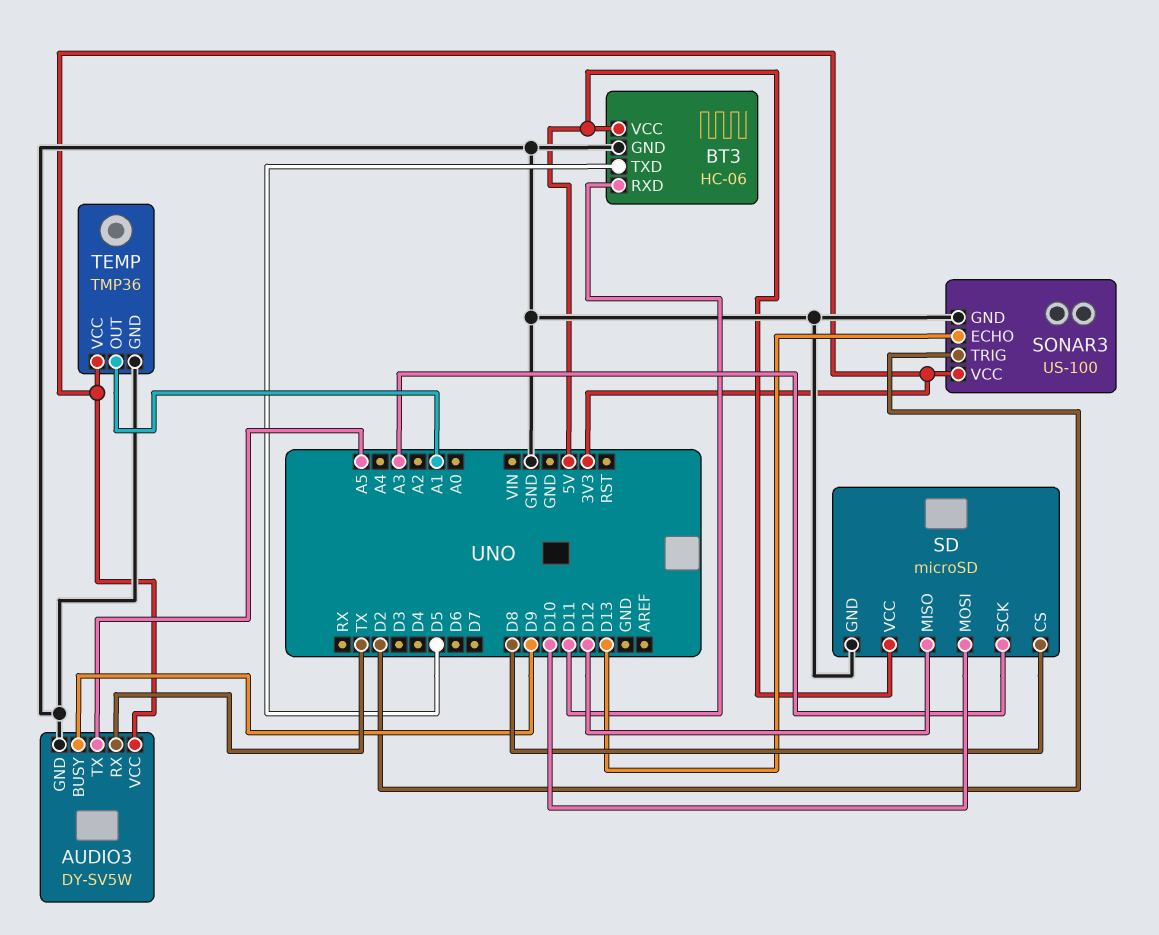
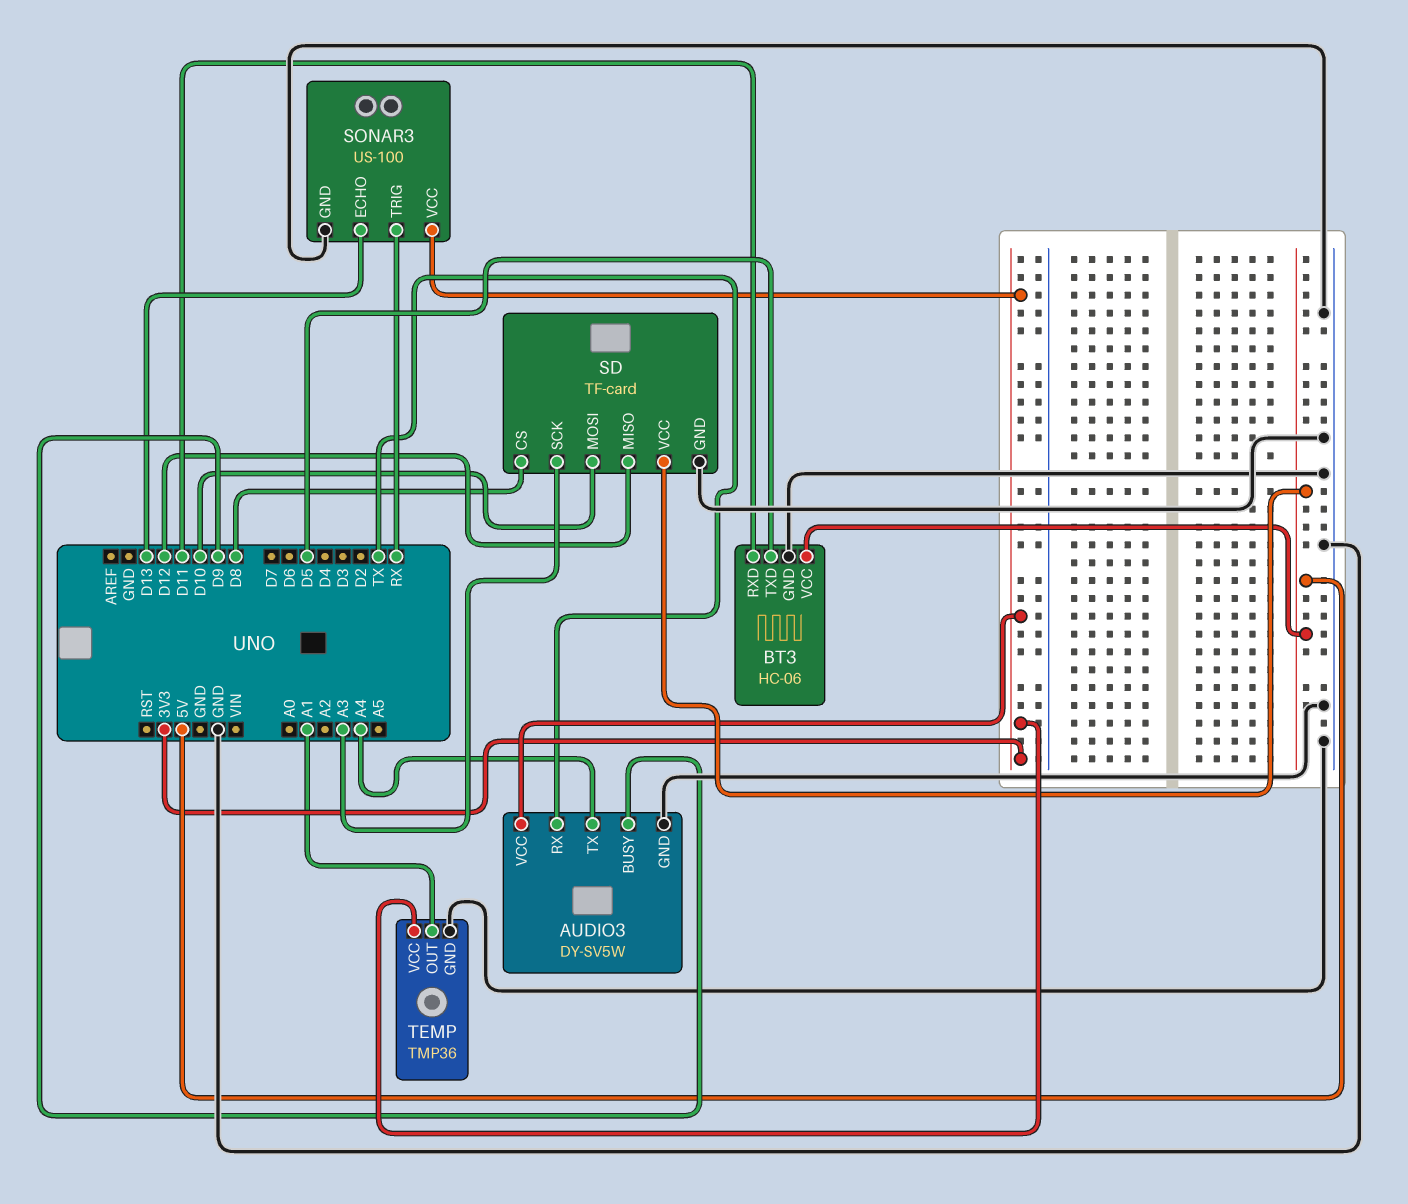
AUDIO3 pin TX: A5 -> A4
SD: microSD -> TF-card
SONAR3 pin TRIG: D2 -> RX

